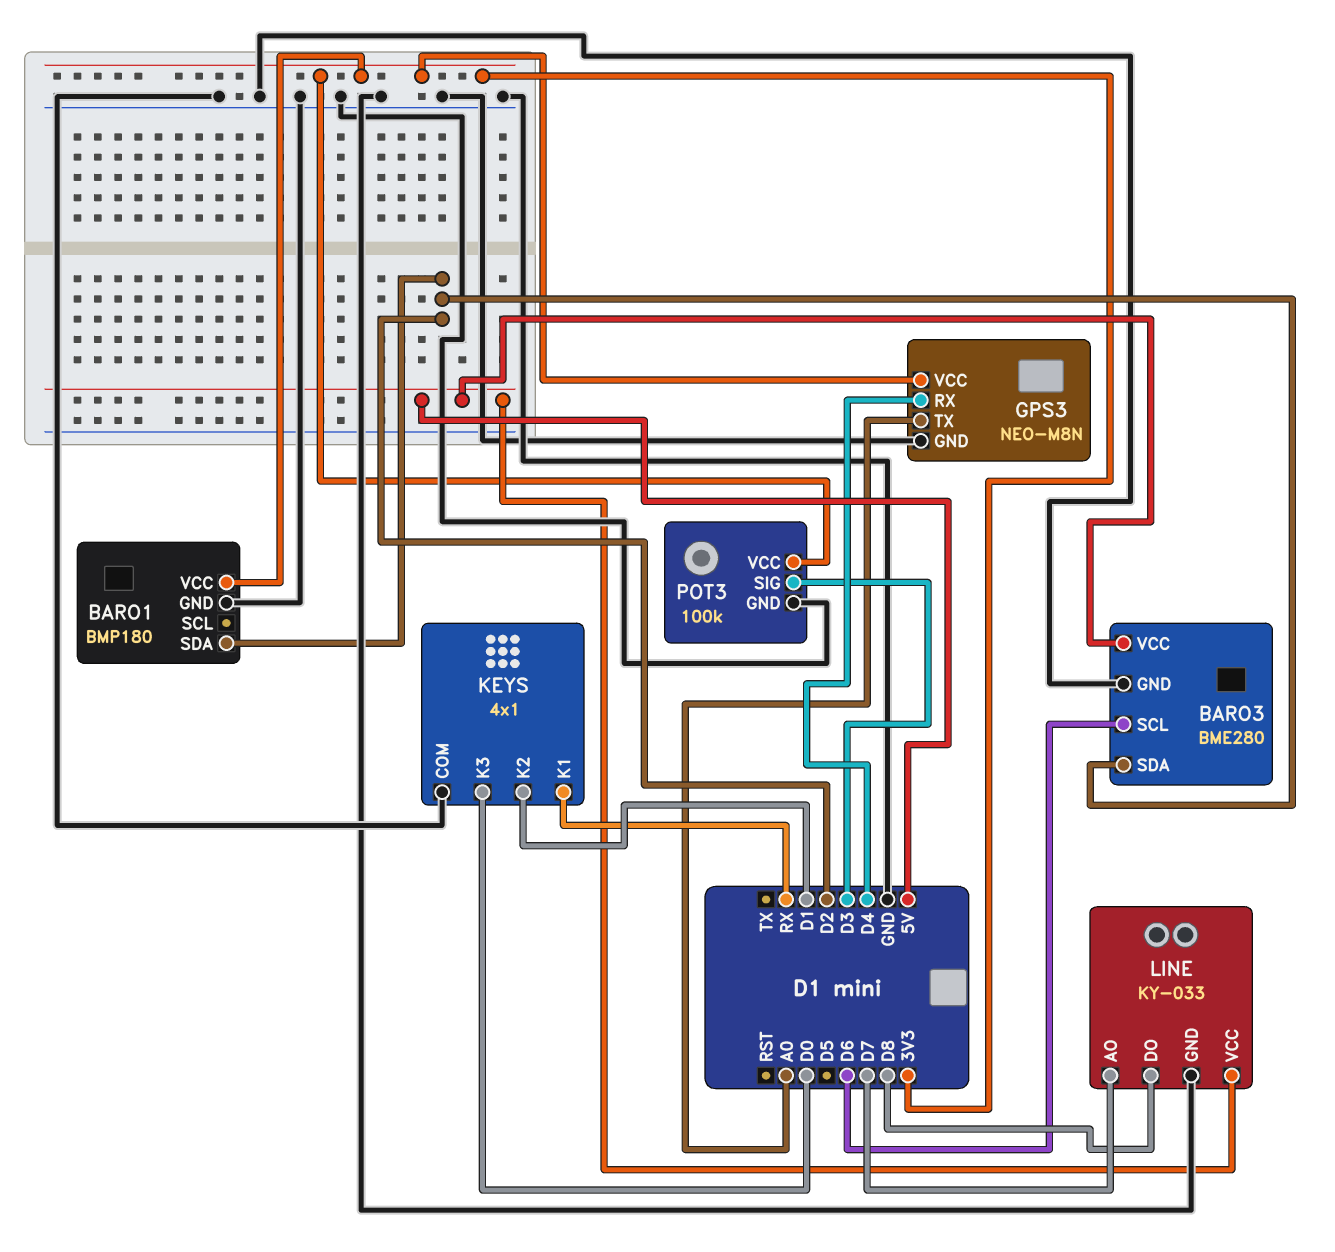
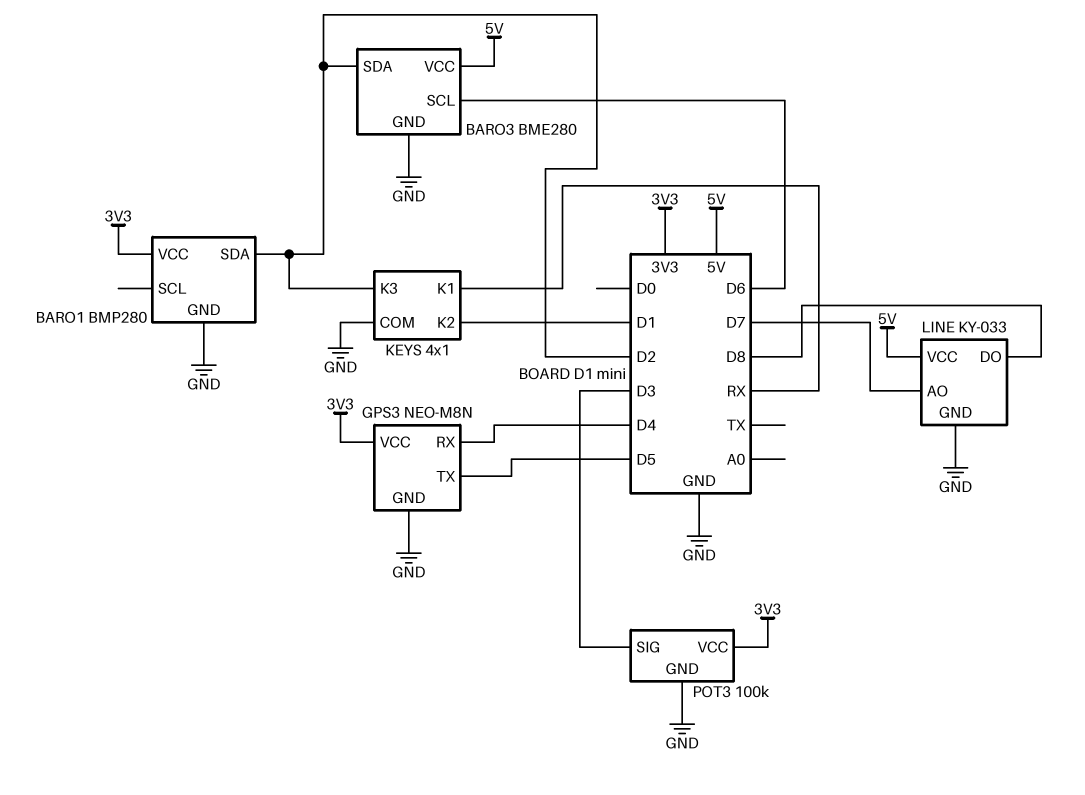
BARO1: BMP180 -> BMP280
GPS3 pin TX: A0 -> D5
KEYS pin K3: D0 -> D2

